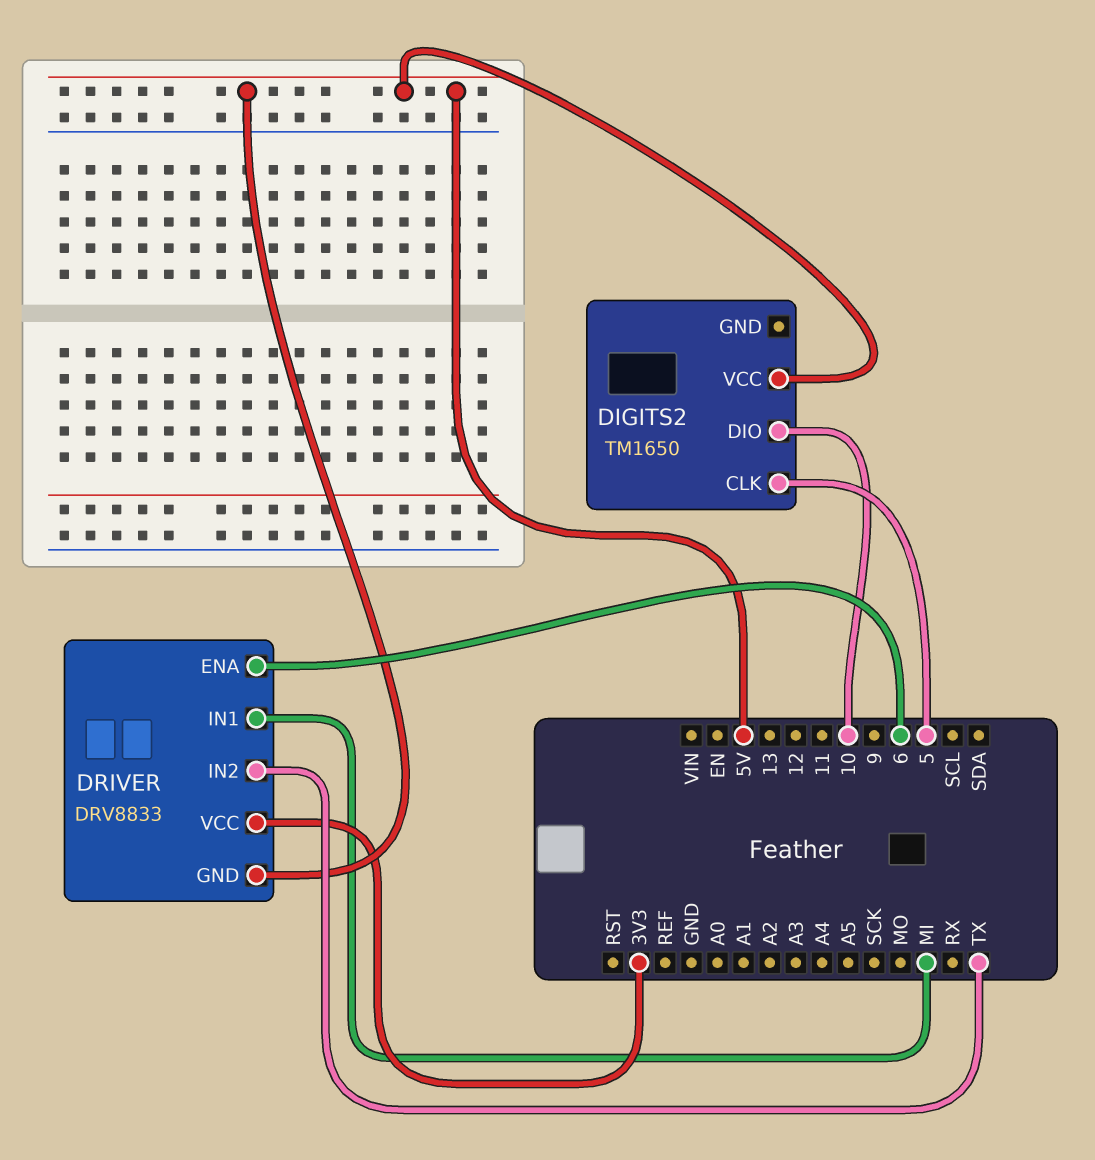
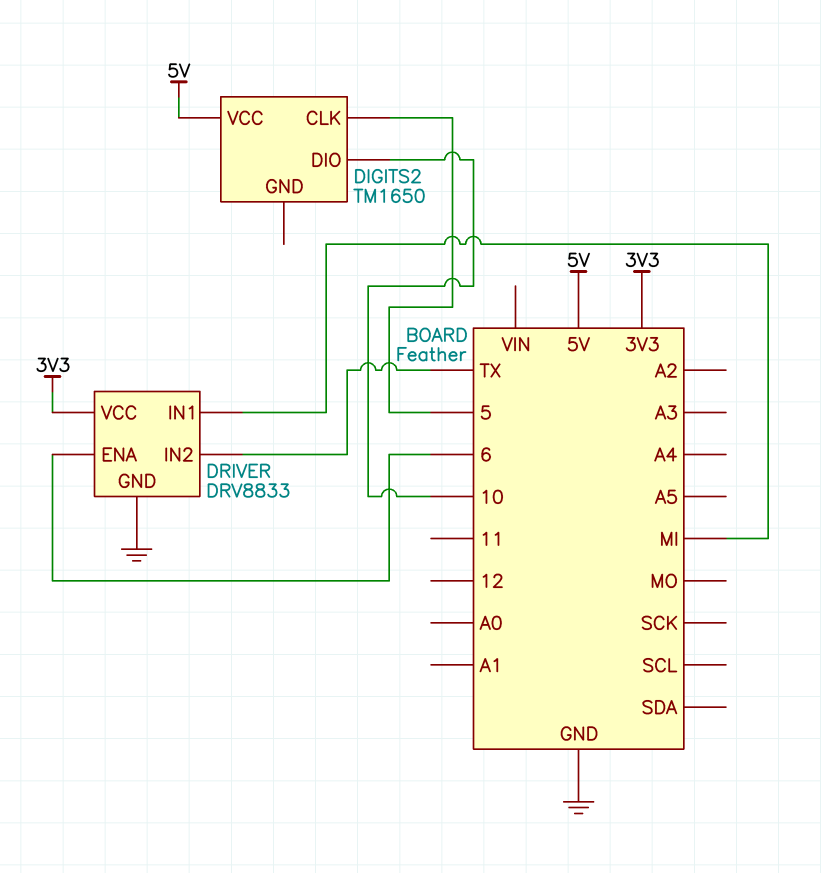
DRIVER pin GND: 5V -> GND

